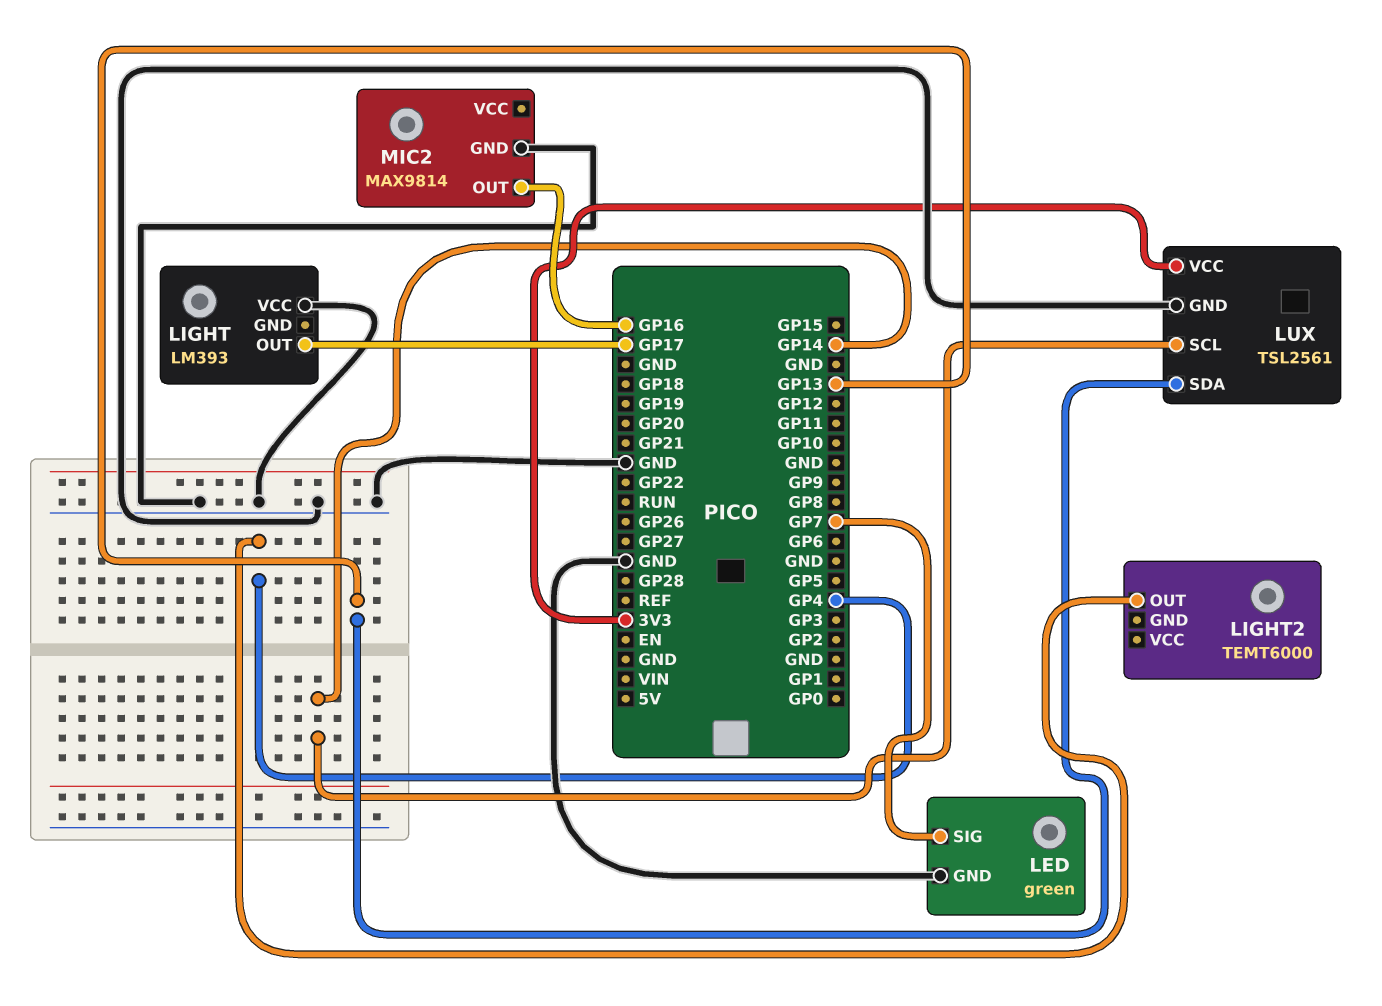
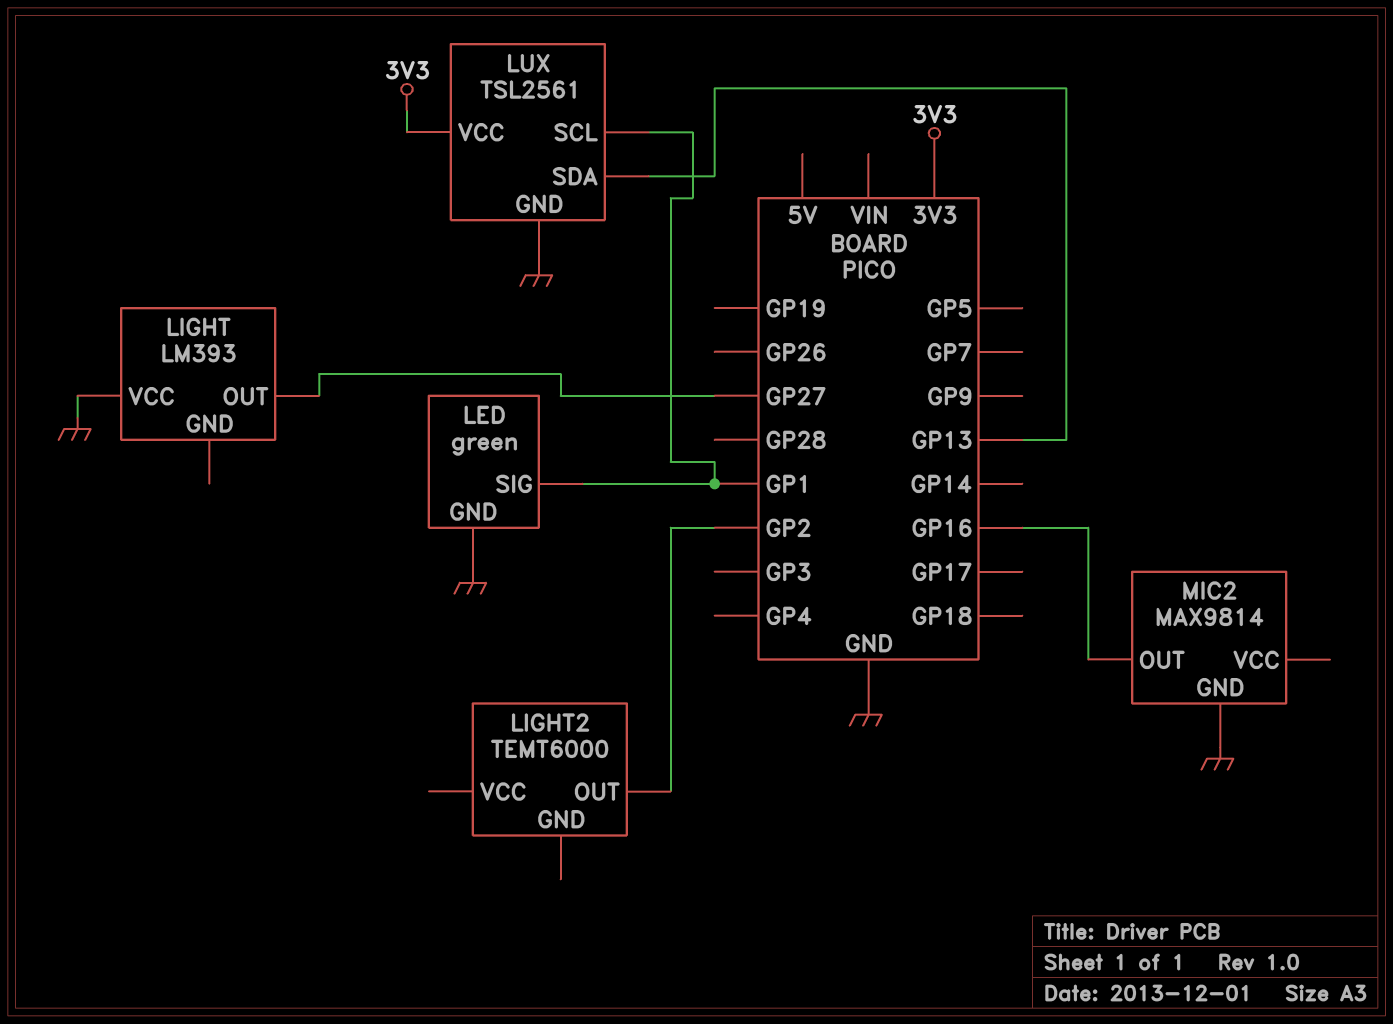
LED pin SIG: GP7 -> GP1
LIGHT pin OUT: GP17 -> GP27
LIGHT2 pin OUT: GP4 -> GP2
LUX pin SCL: GP14 -> GP1

